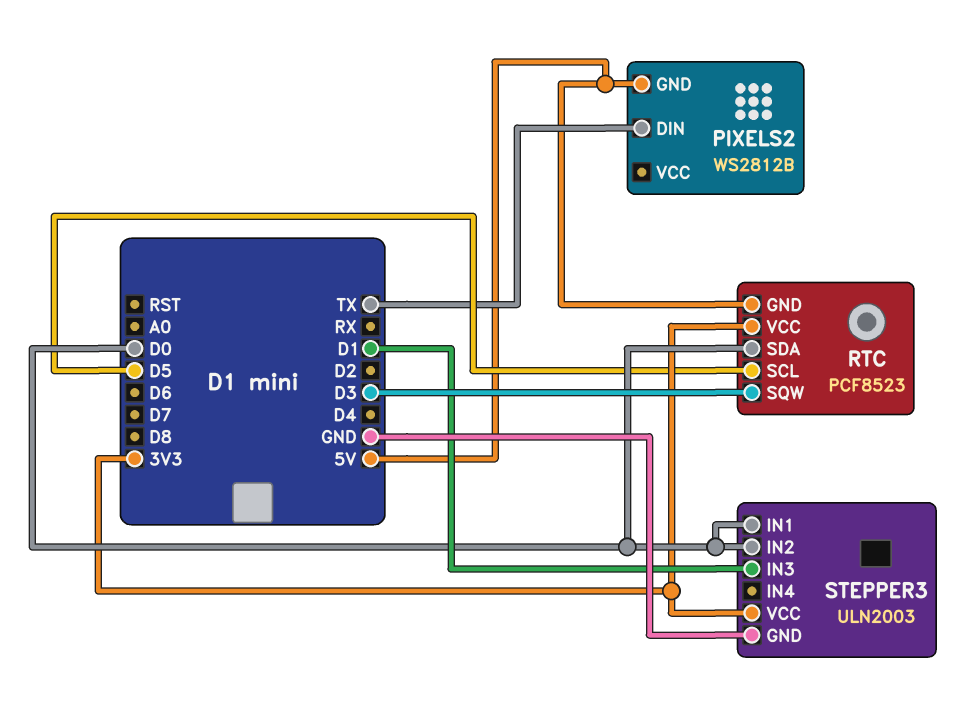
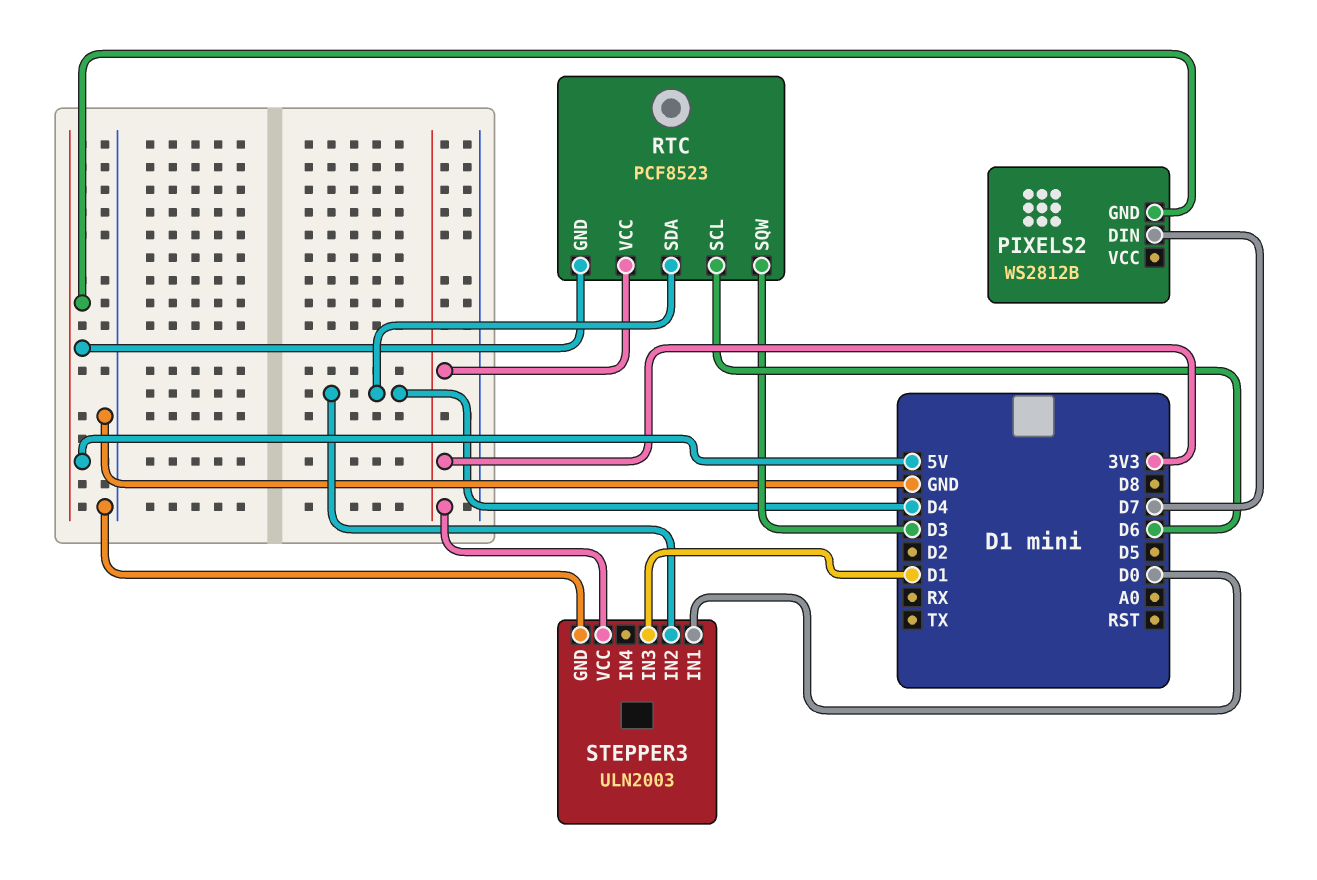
PIXELS2 pin DIN: TX -> D7
RTC pin SCL: D5 -> D6
RTC pin SDA: D0 -> D4
STEPPER3 pin IN2: D0 -> D4

